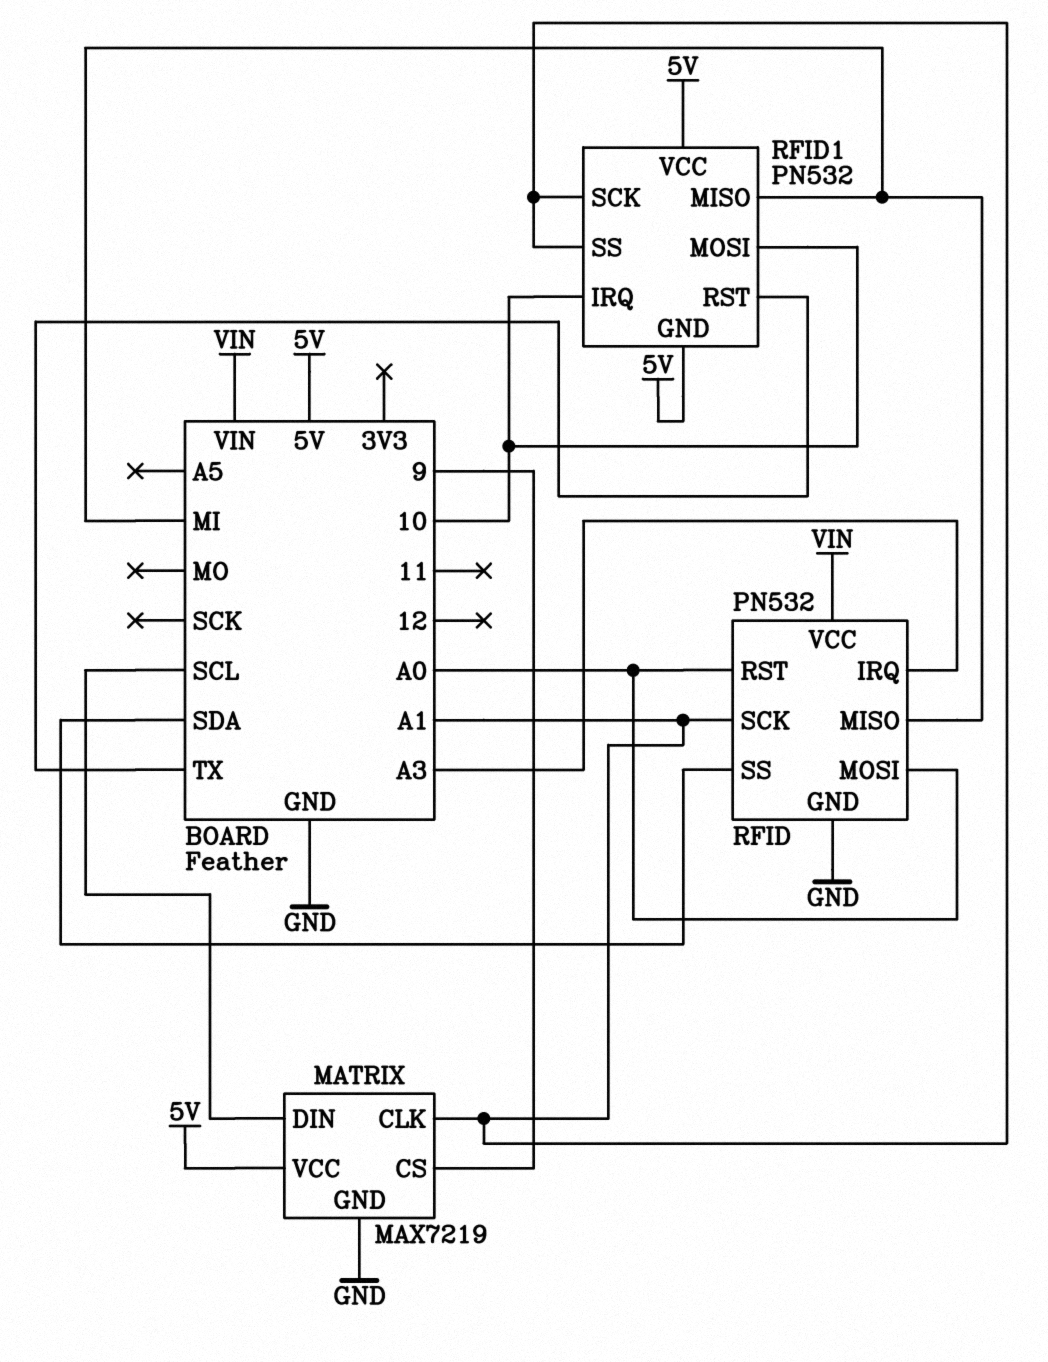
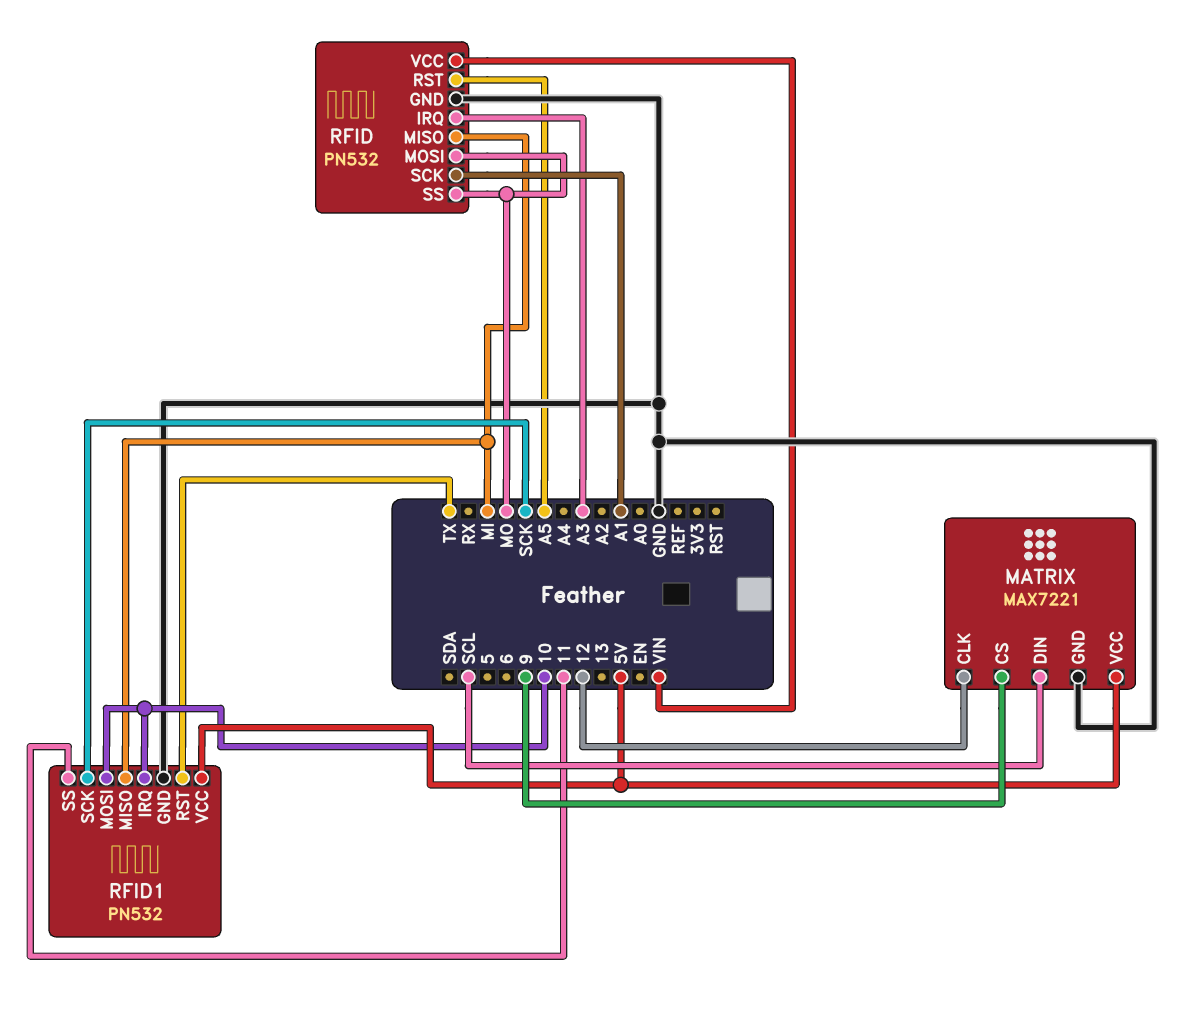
MATRIX: MAX7219 -> MAX7221
MATRIX pin CLK: A1 -> 12
RFID pin MOSI: A0 -> MO
RFID pin RST: A0 -> A5
RFID pin SS: SDA -> MO
RFID1 pin GND: 5V -> GND
RFID1 pin SCK: A1 -> SCK
RFID1 pin SS: A1 -> 11

